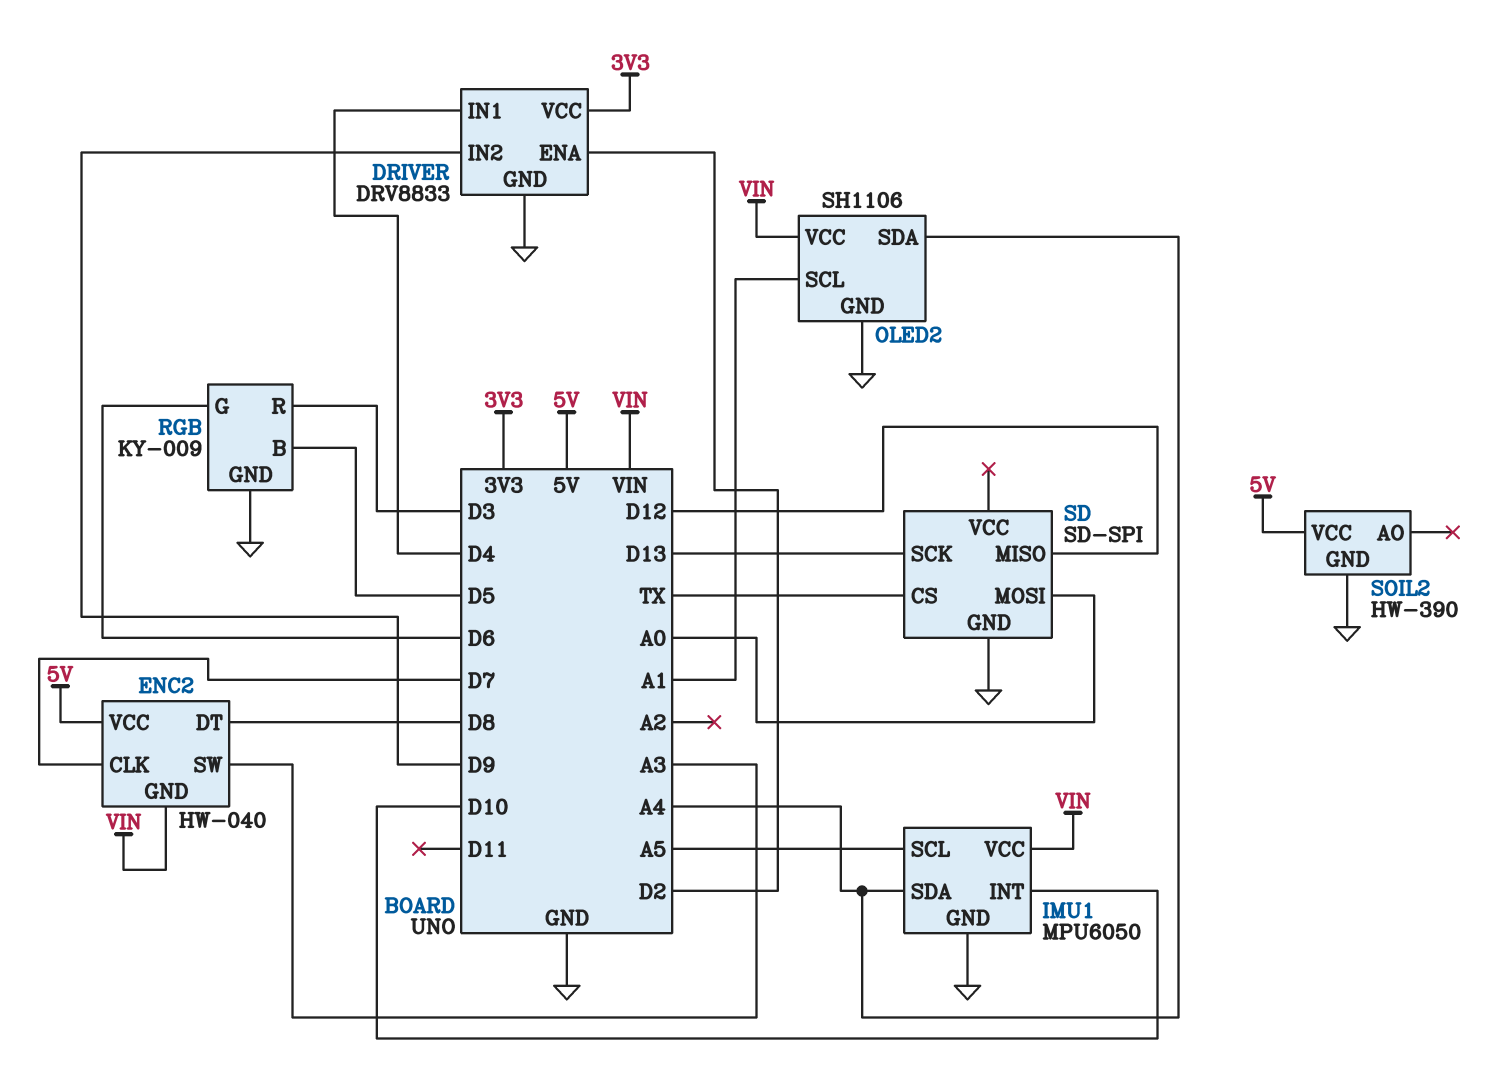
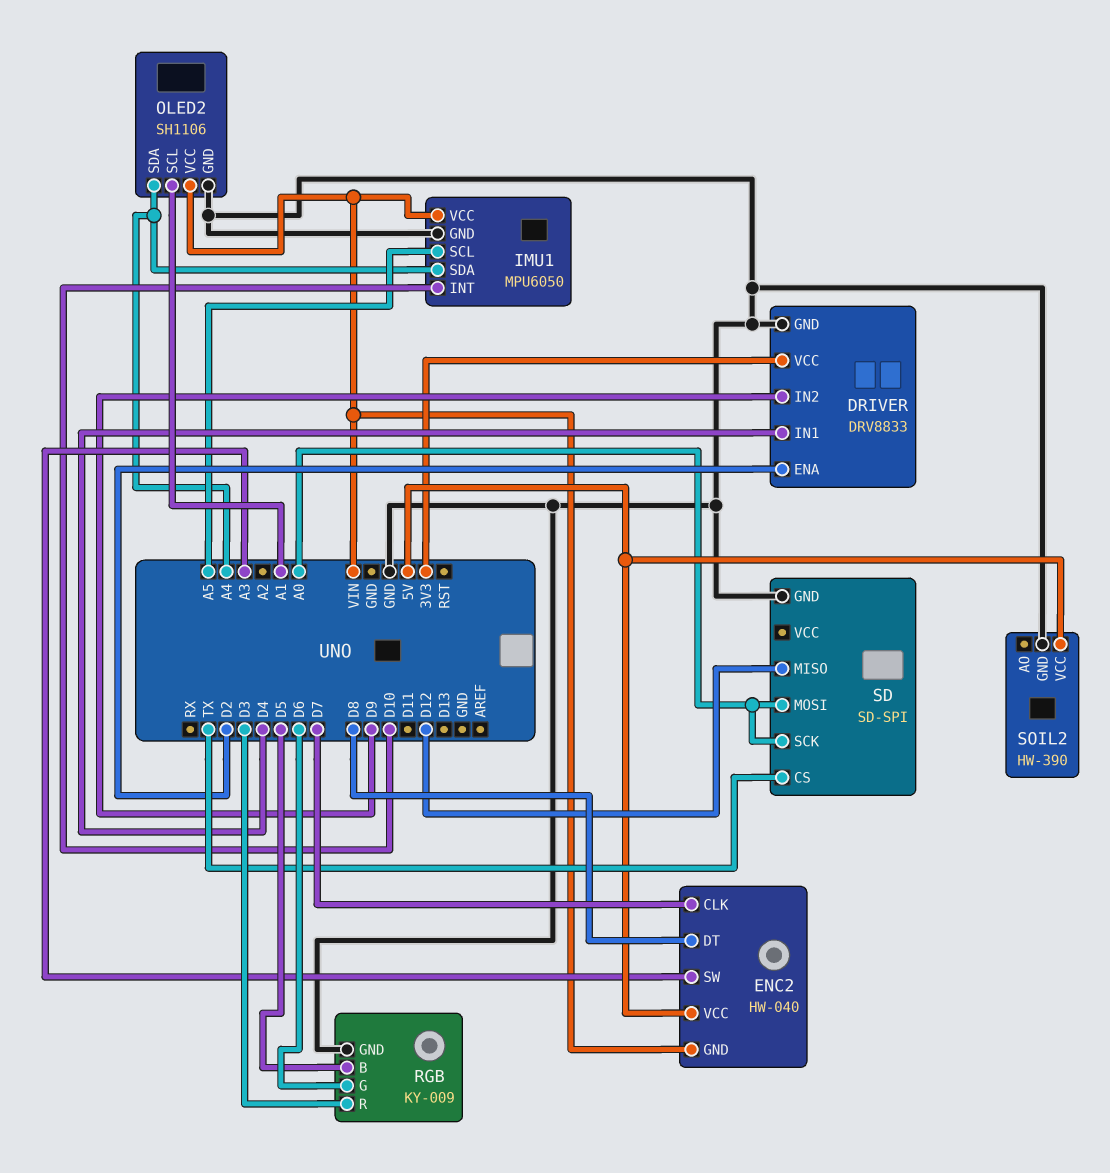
SD pin SCK: D13 -> A0

